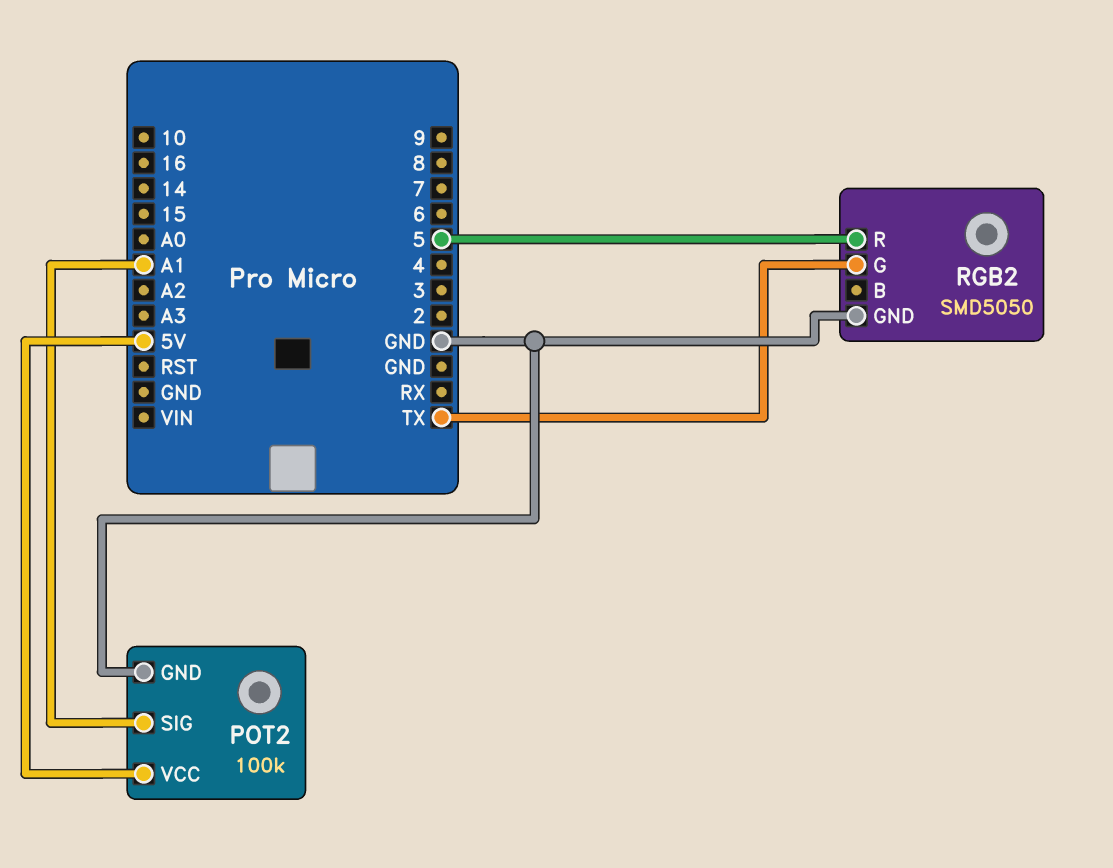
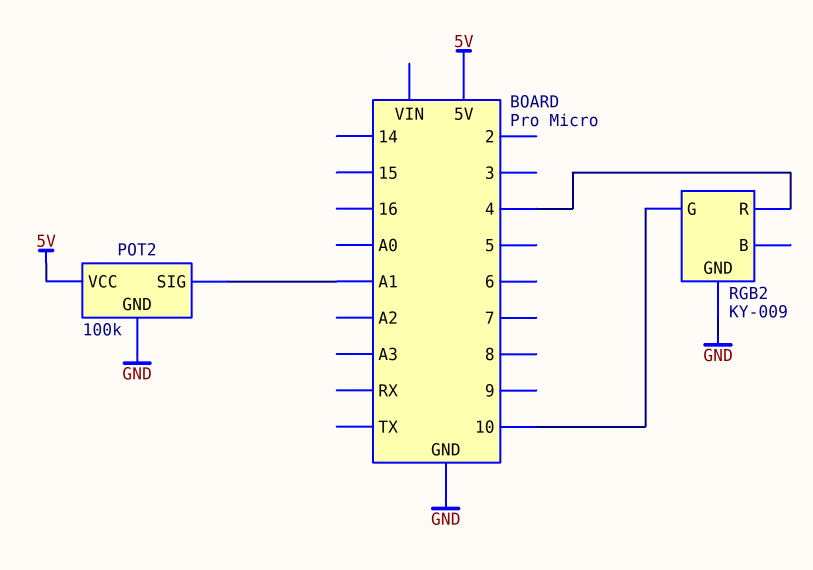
RGB2: SMD5050 -> KY-009
RGB2 pin G: TX -> 10
RGB2 pin R: 5 -> 4

